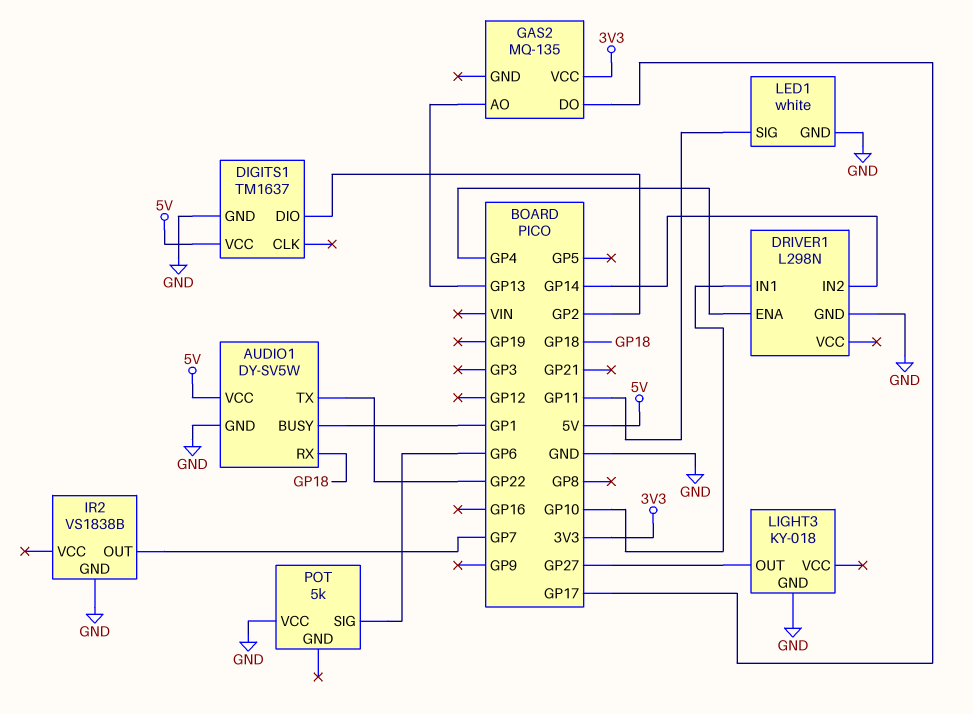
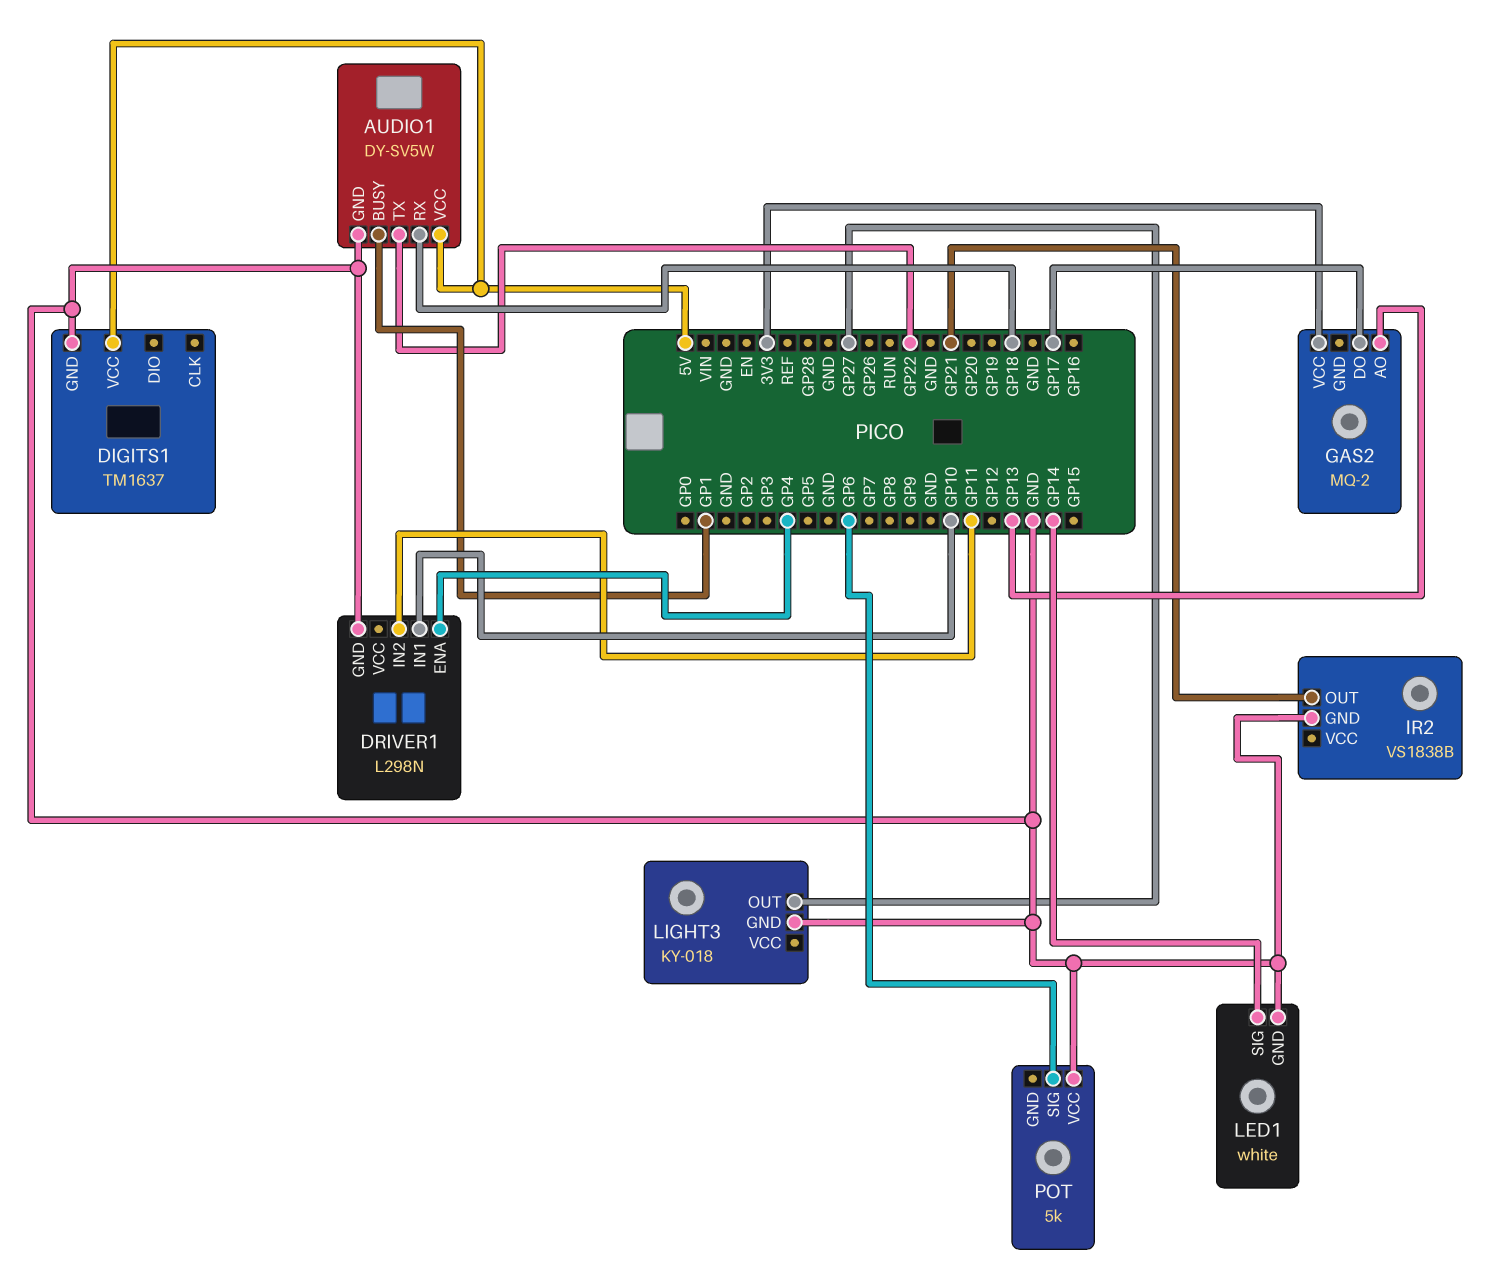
DIGITS1 pin DIO: GP2 -> none
DRIVER1 pin IN2: GP14 -> GP11
GAS2: MQ-135 -> MQ-2
IR2 pin OUT: GP7 -> GP21
LED1 pin SIG: GP11 -> GP14

